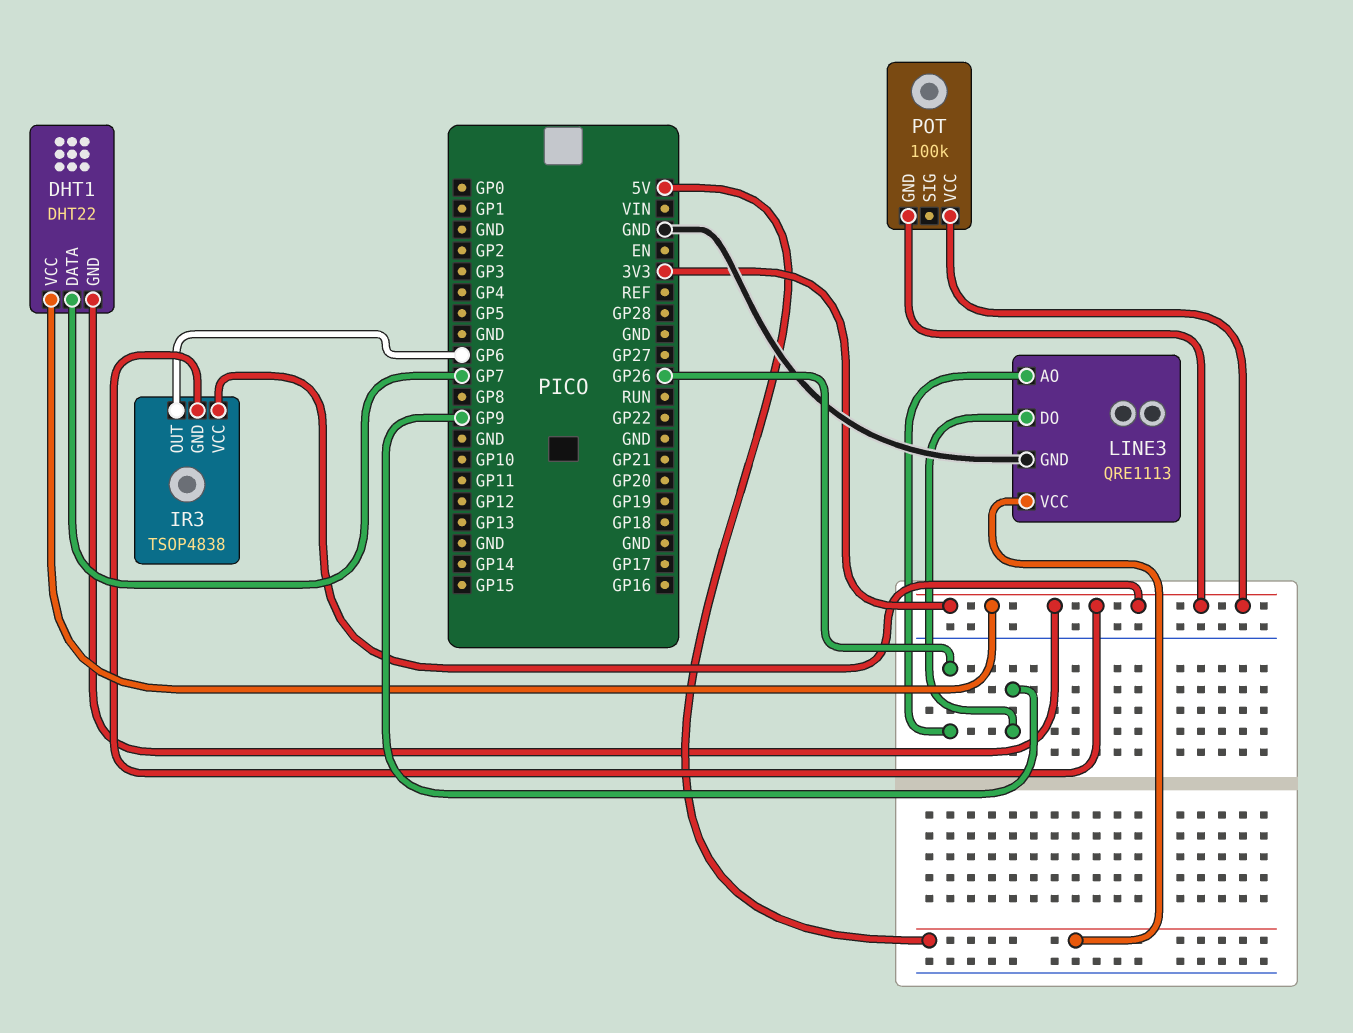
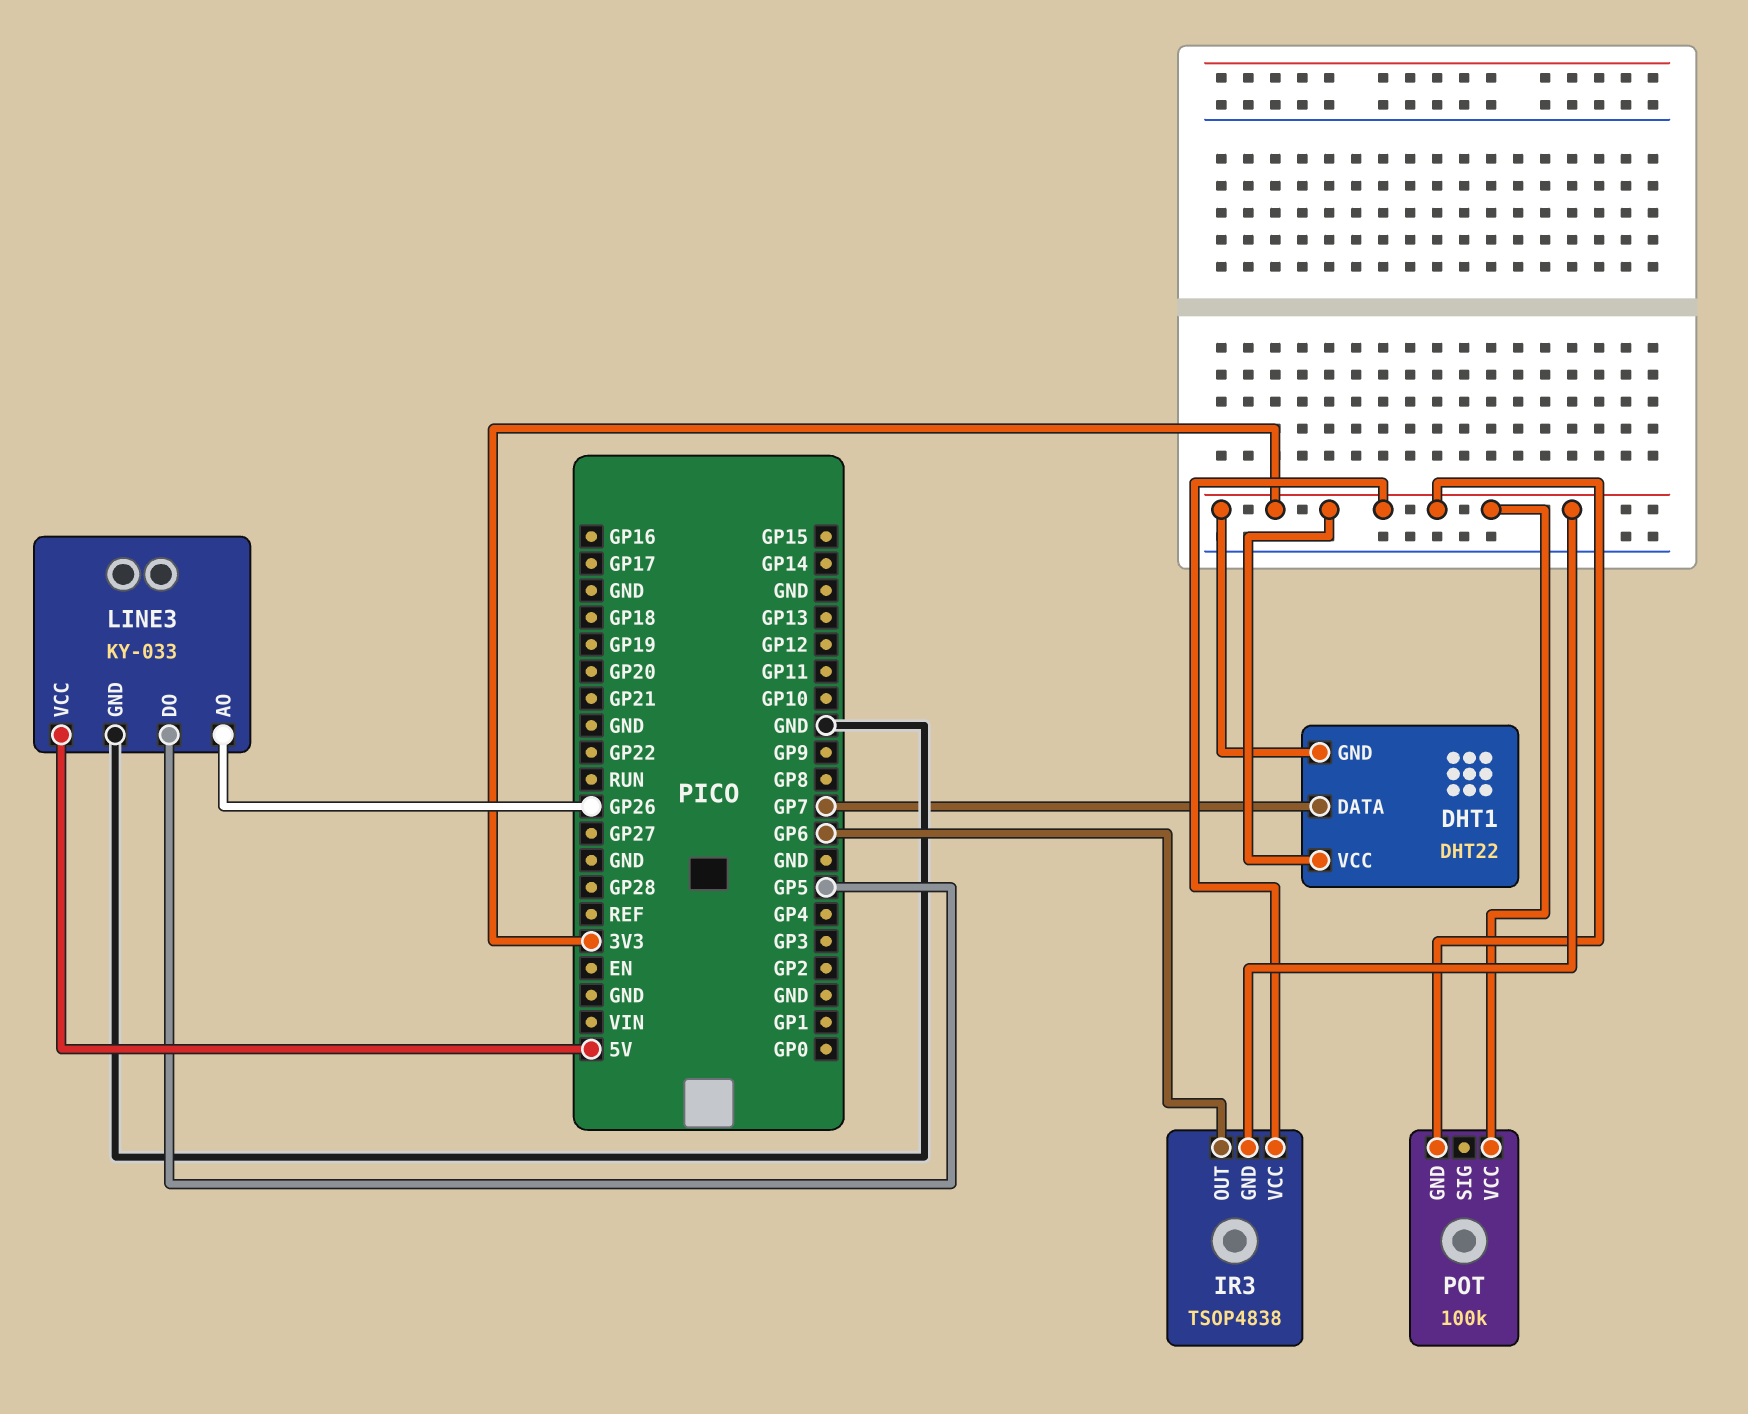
LINE3: QRE1113 -> KY-033
LINE3 pin DO: GP9 -> GP5

